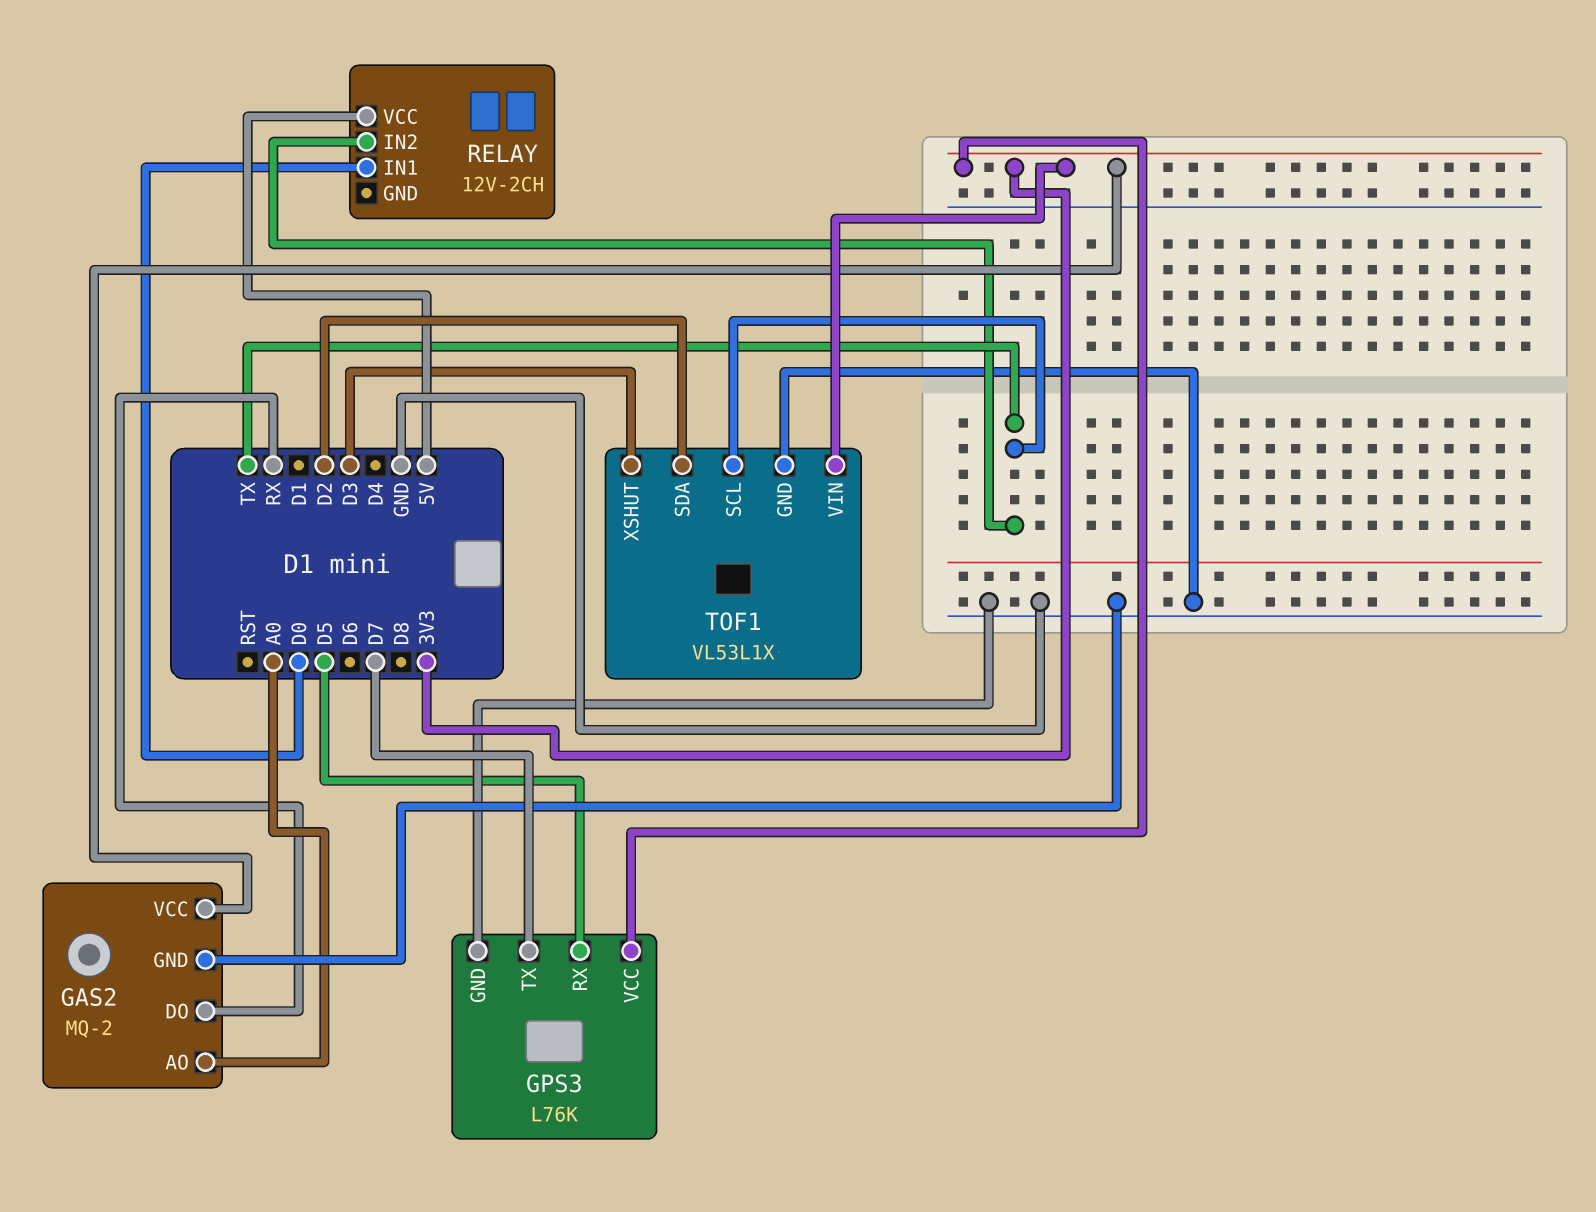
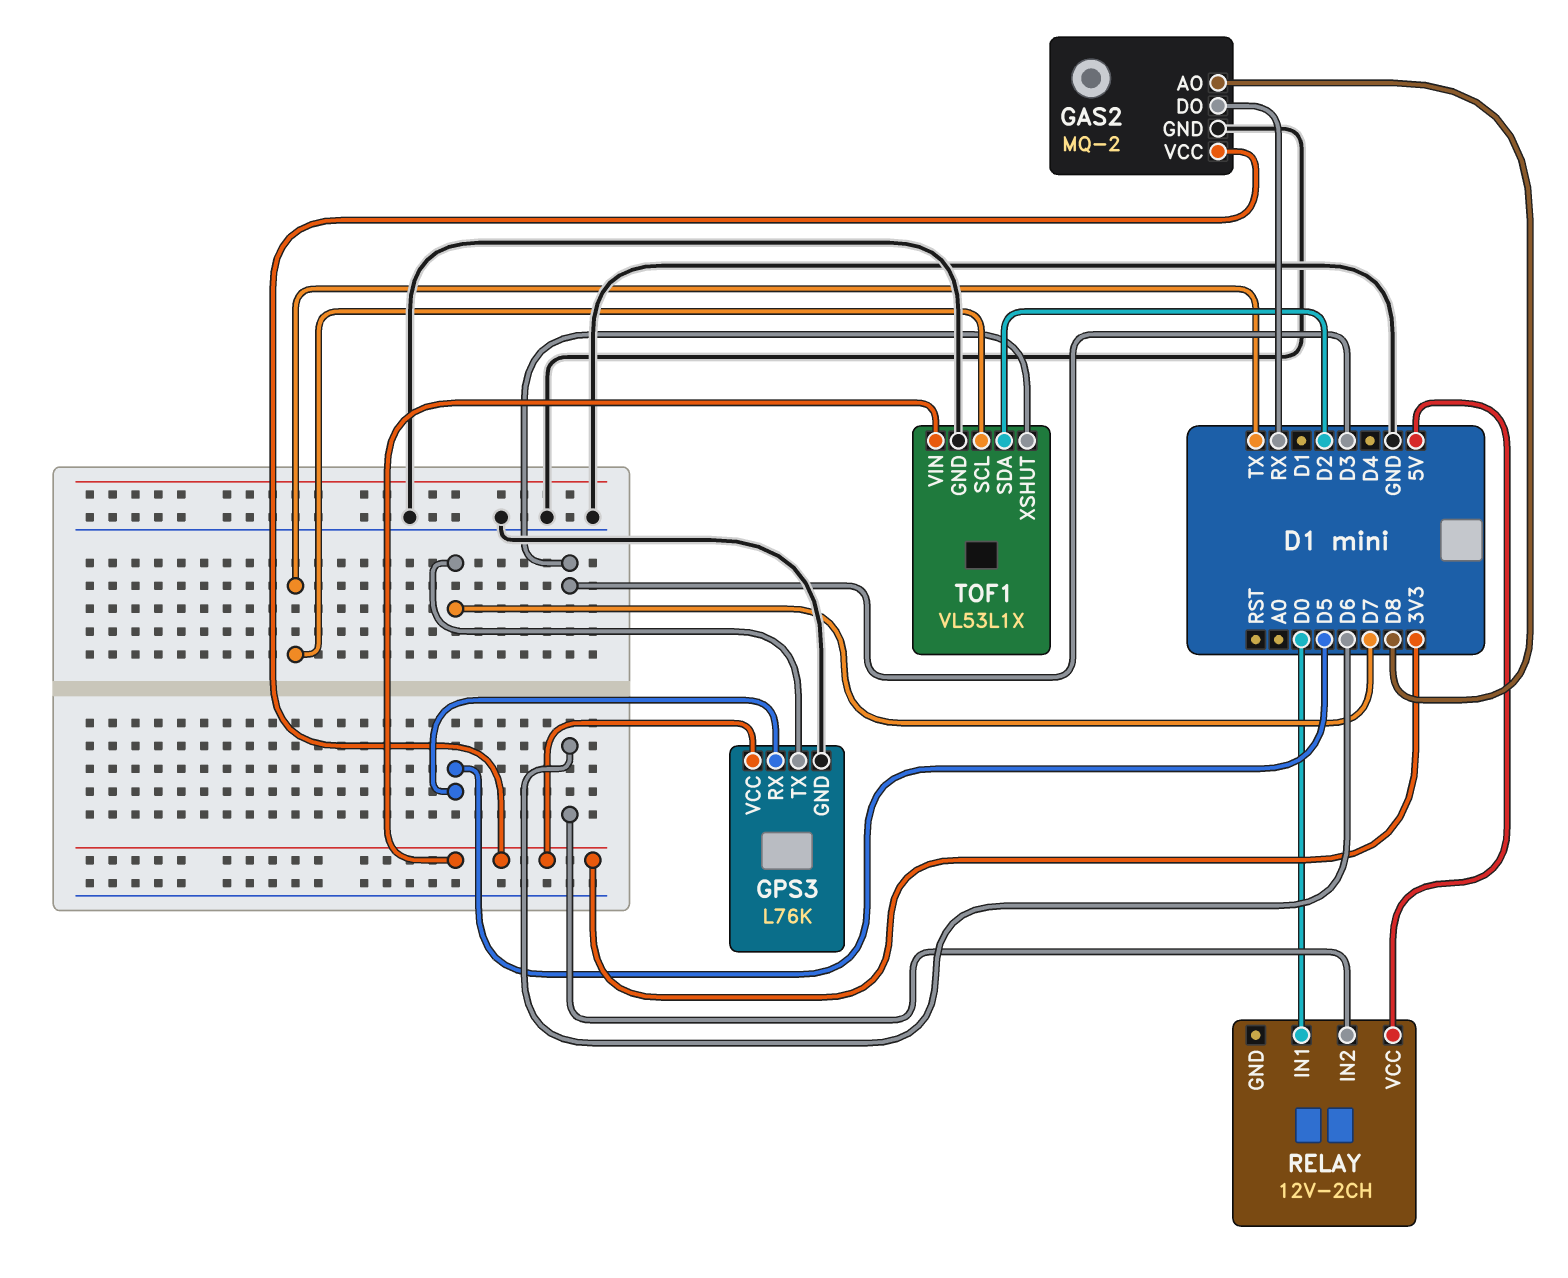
GAS2 pin AO: A0 -> D8
RELAY pin IN2: TX -> D6

